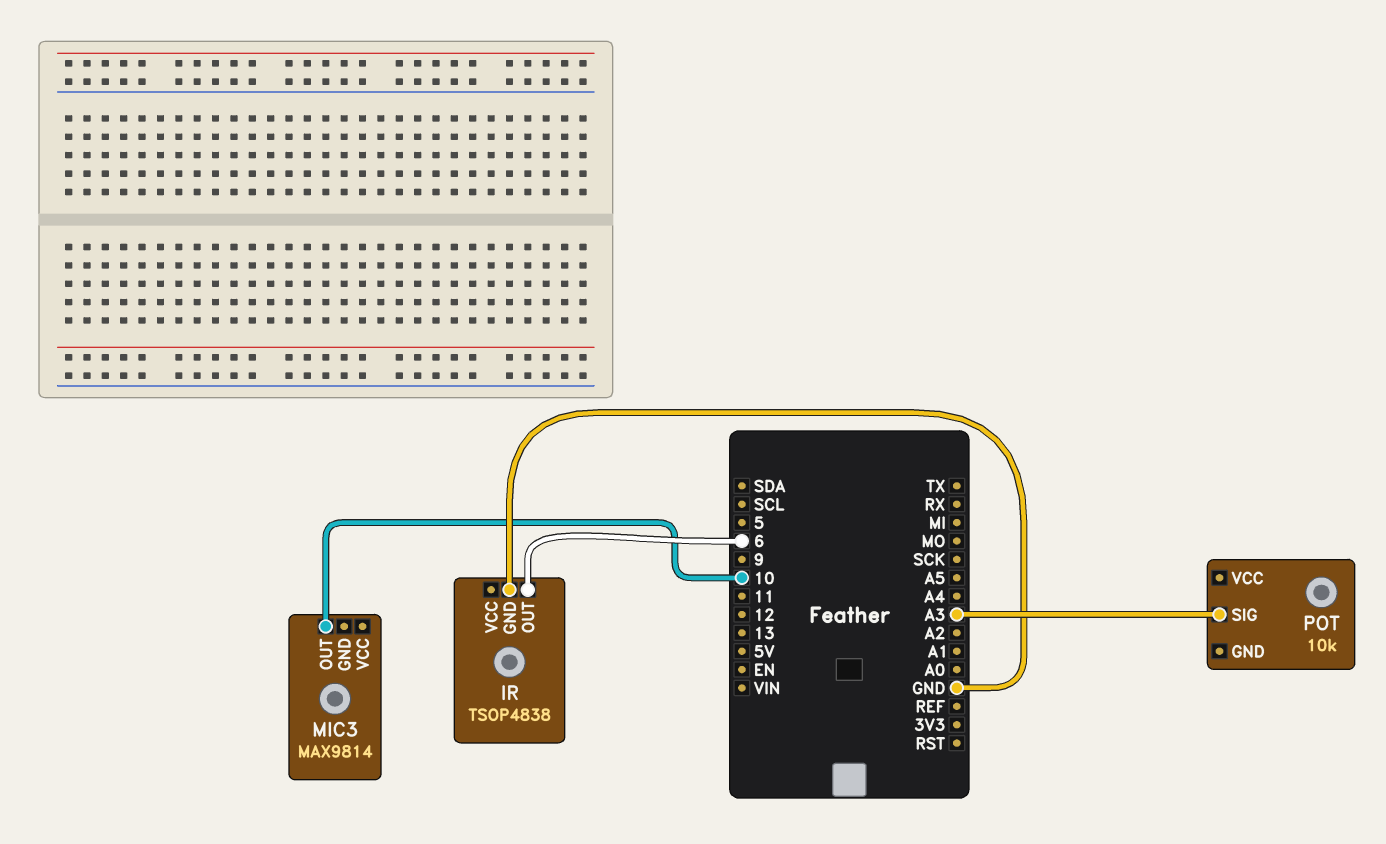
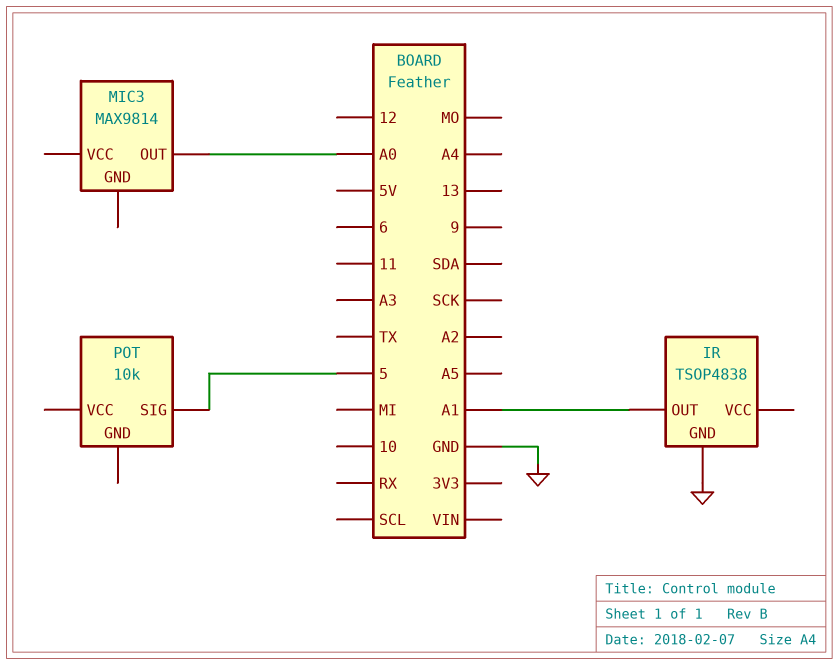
IR pin OUT: 6 -> A1
MIC3 pin OUT: 10 -> A0
POT pin SIG: A3 -> 5

